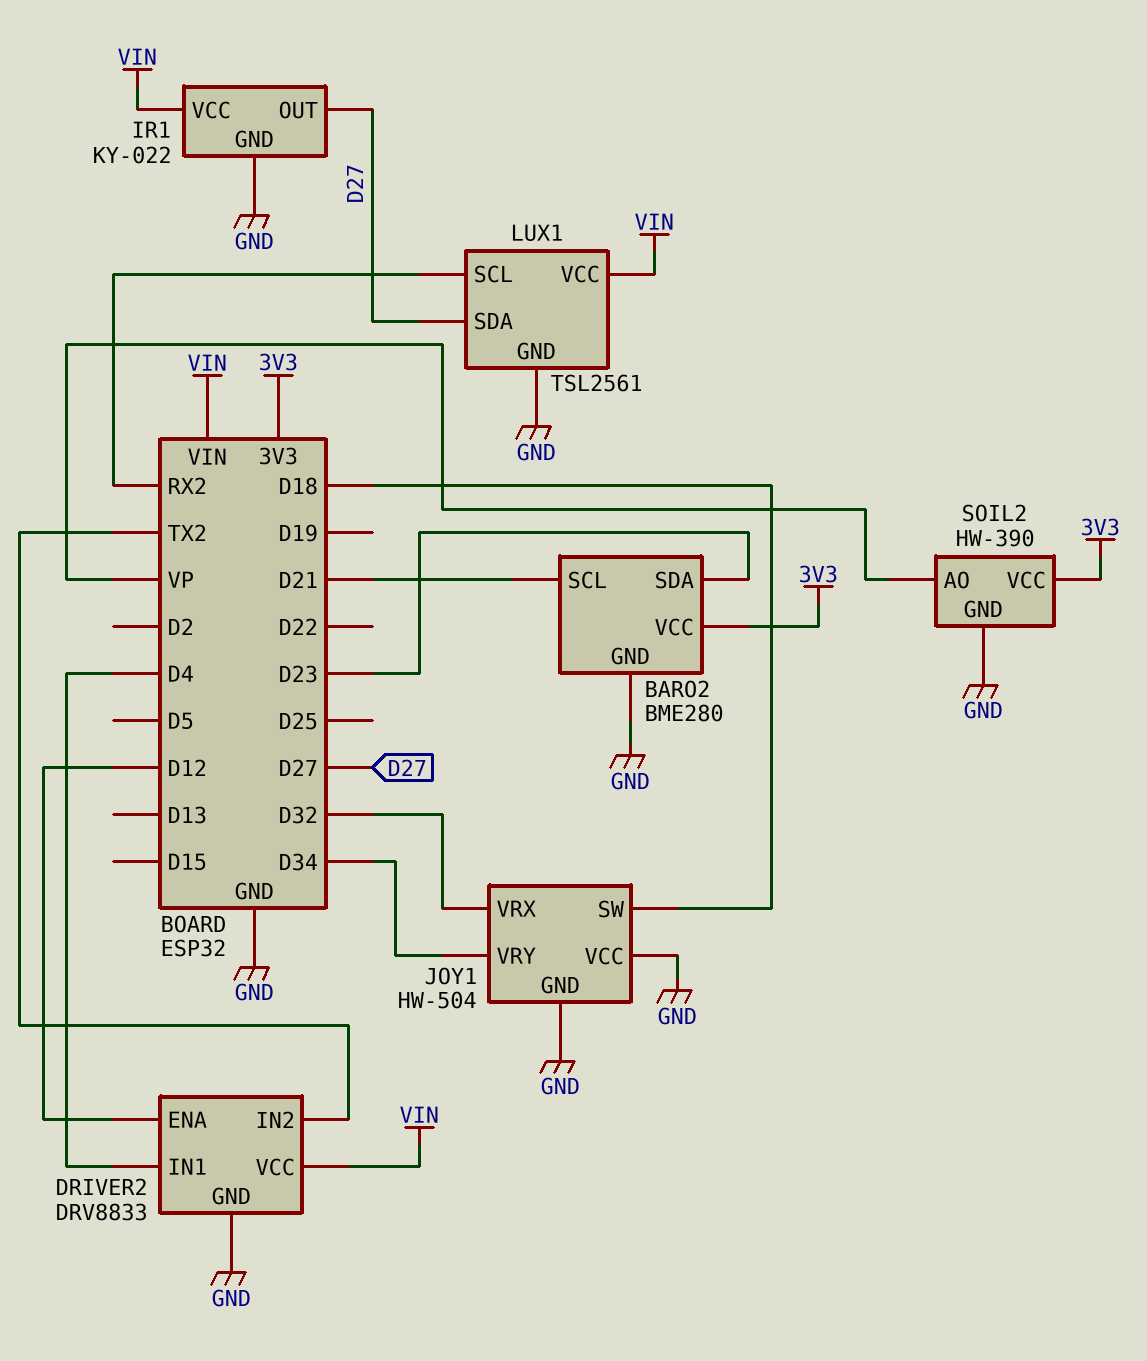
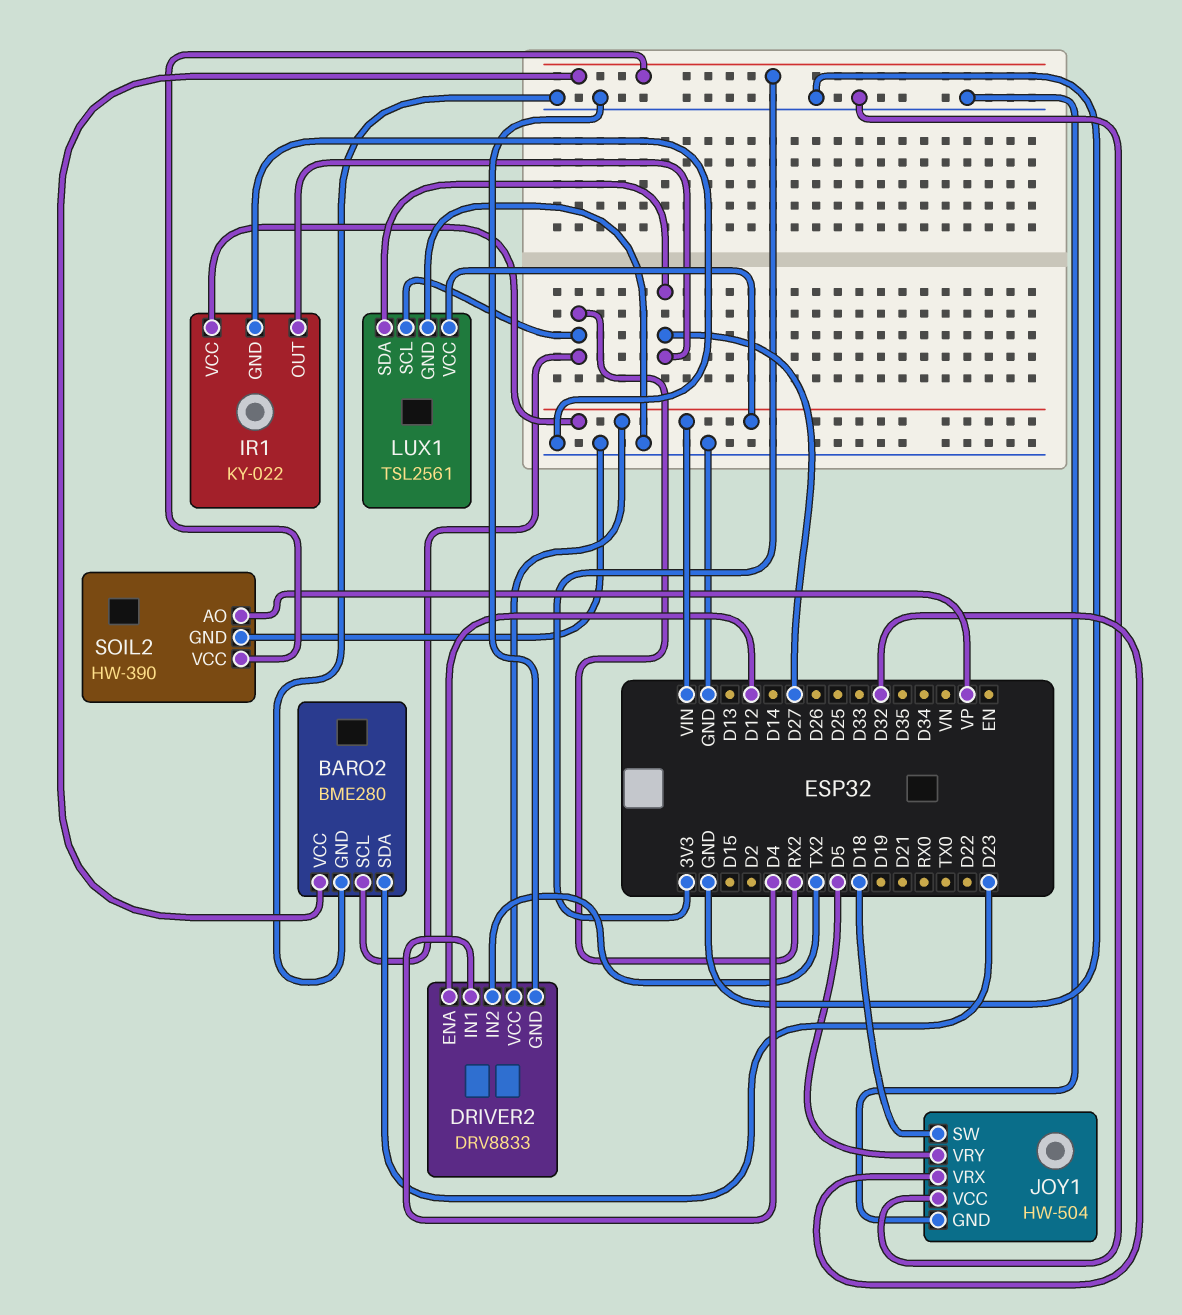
BARO2 pin SCL: D21 -> RX2
JOY1 pin VRY: D34 -> D5

